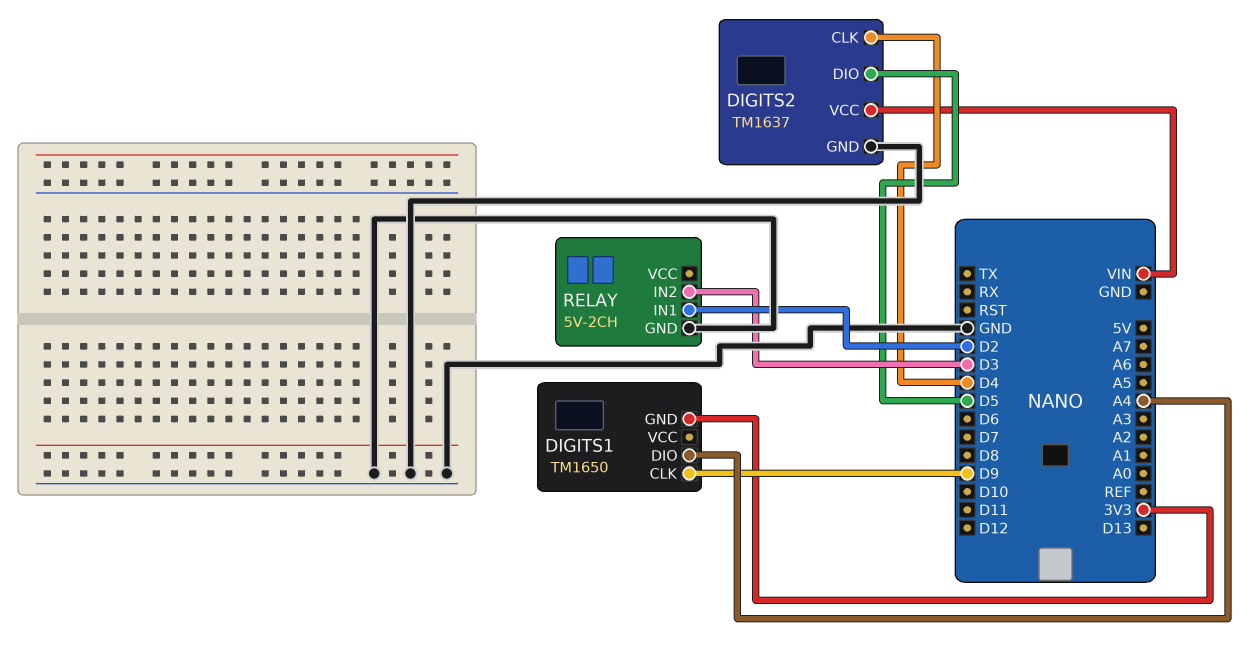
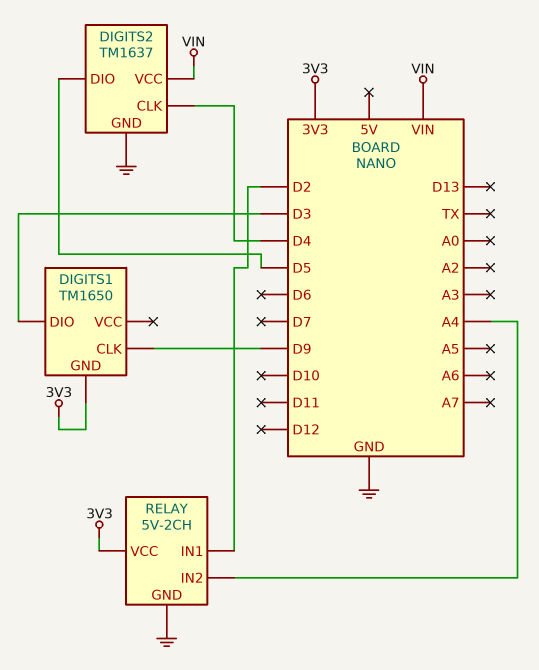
DIGITS1 pin DIO: A4 -> D3
RELAY pin IN2: D3 -> A4
RELAY pin VCC: none -> 3V3

